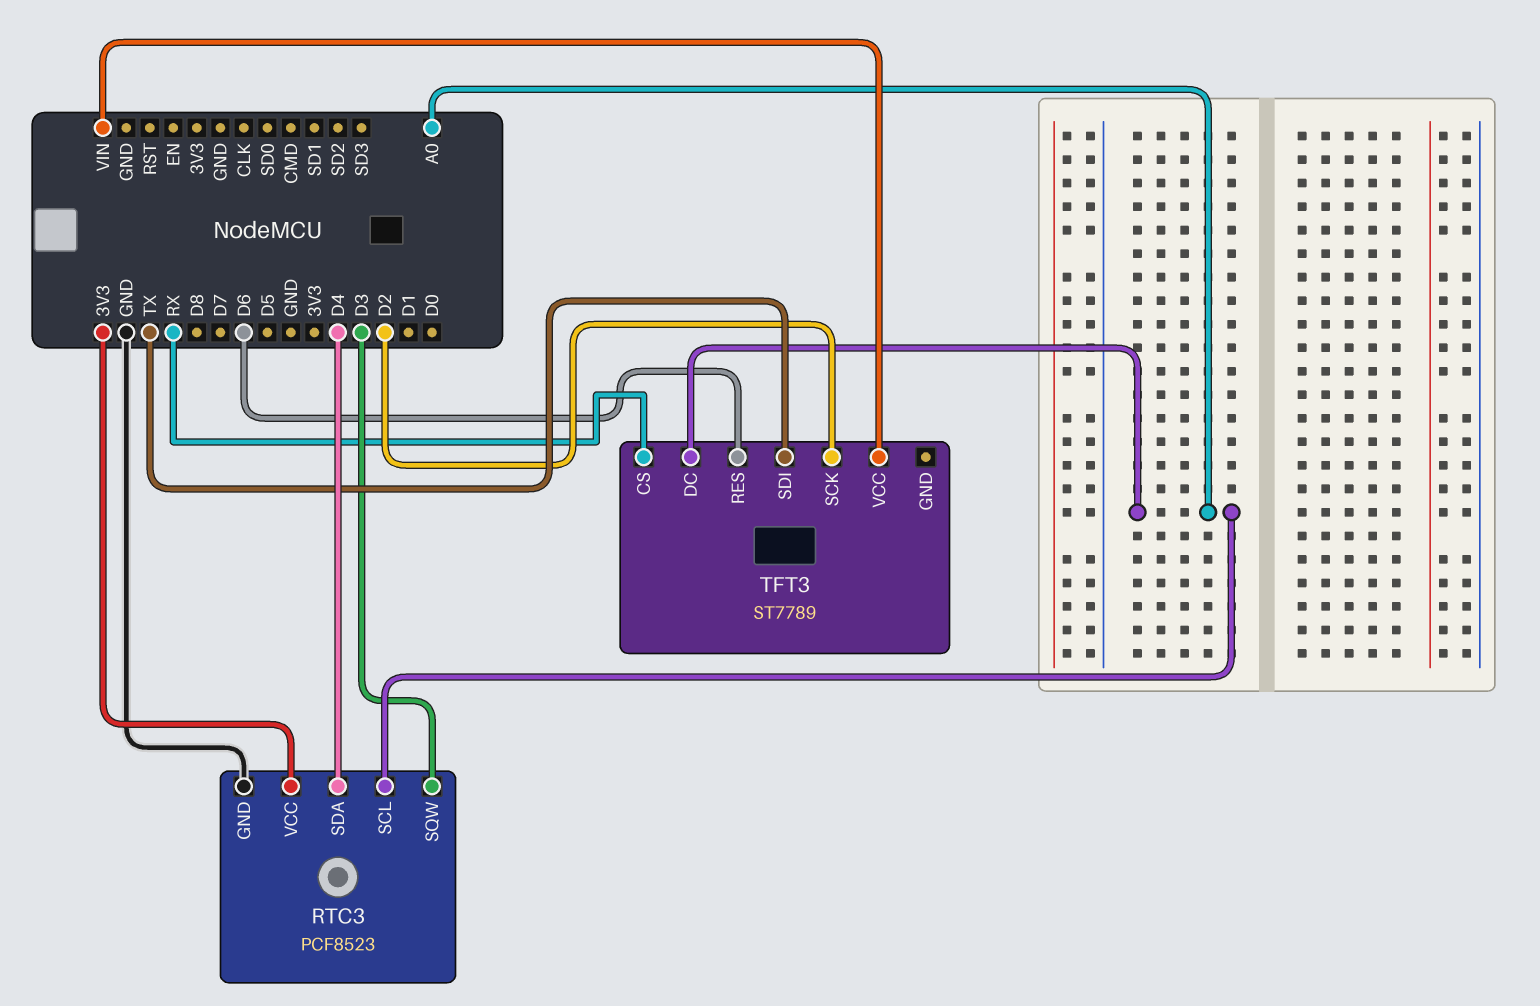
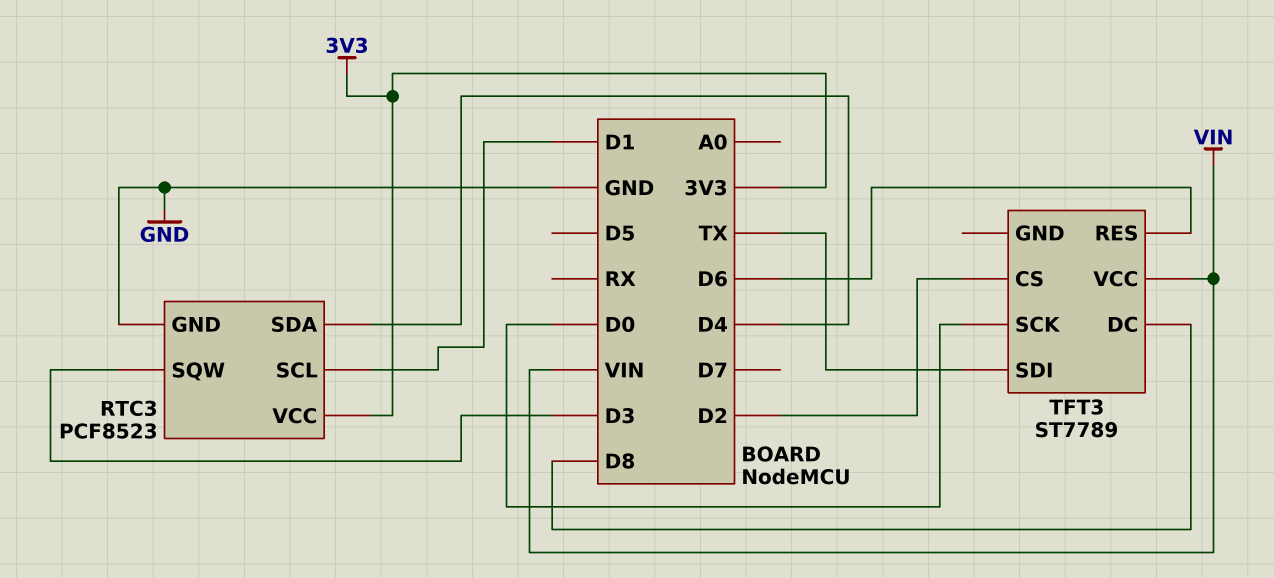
RTC3 pin SCL: A0 -> D1
TFT3 pin CS: RX -> D2
TFT3 pin DC: A0 -> D8
TFT3 pin SCK: D2 -> D0

